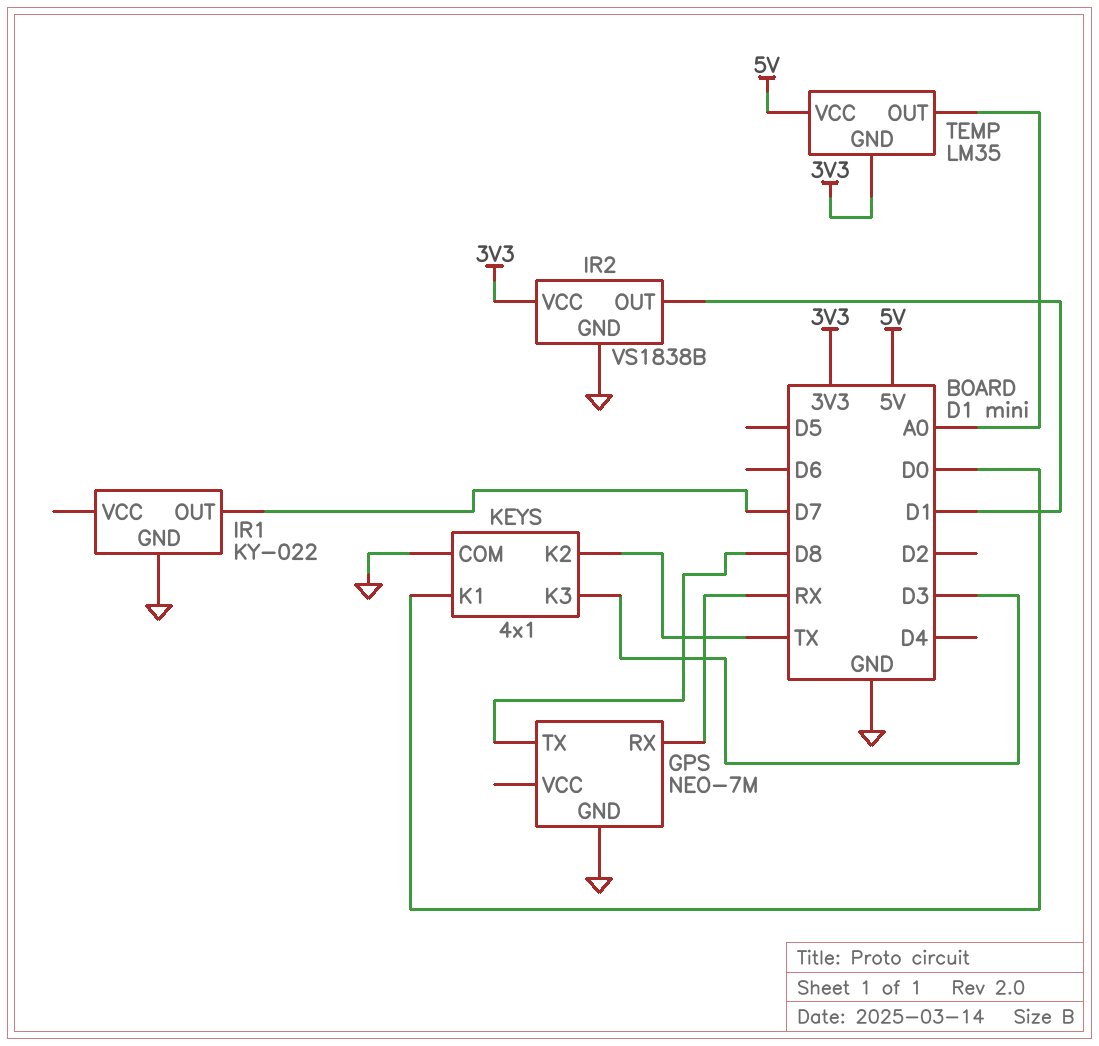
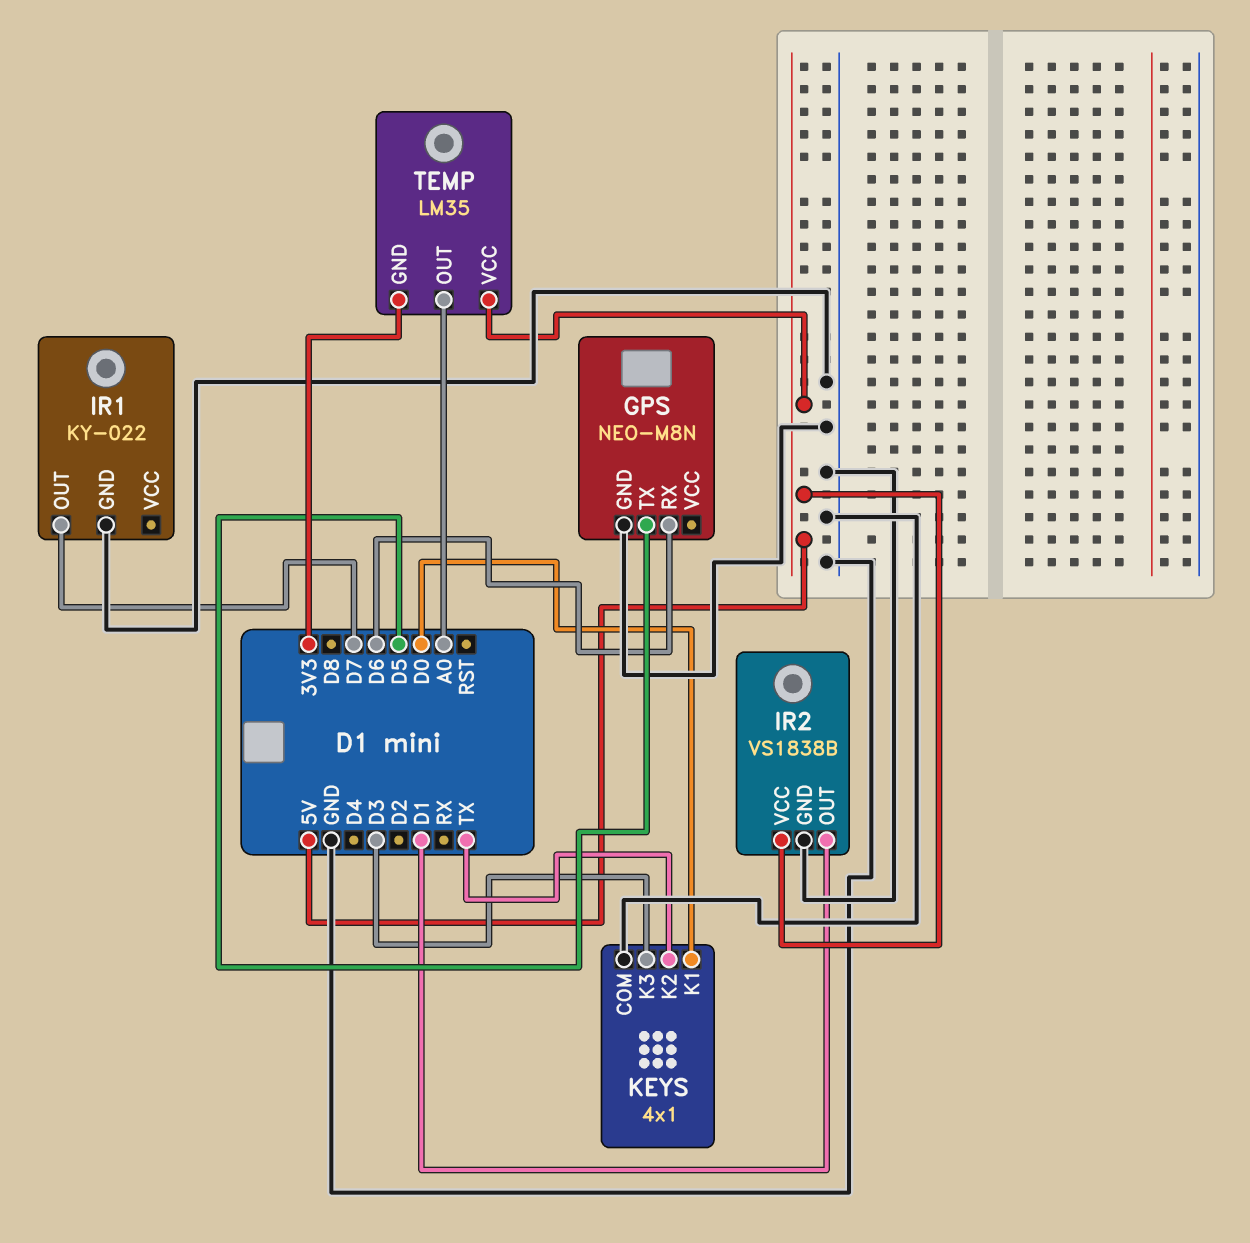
GPS: NEO-7M -> NEO-M8N
GPS pin RX: RX -> D6
GPS pin TX: D8 -> D5
IR2 pin VCC: 3V3 -> 5V

